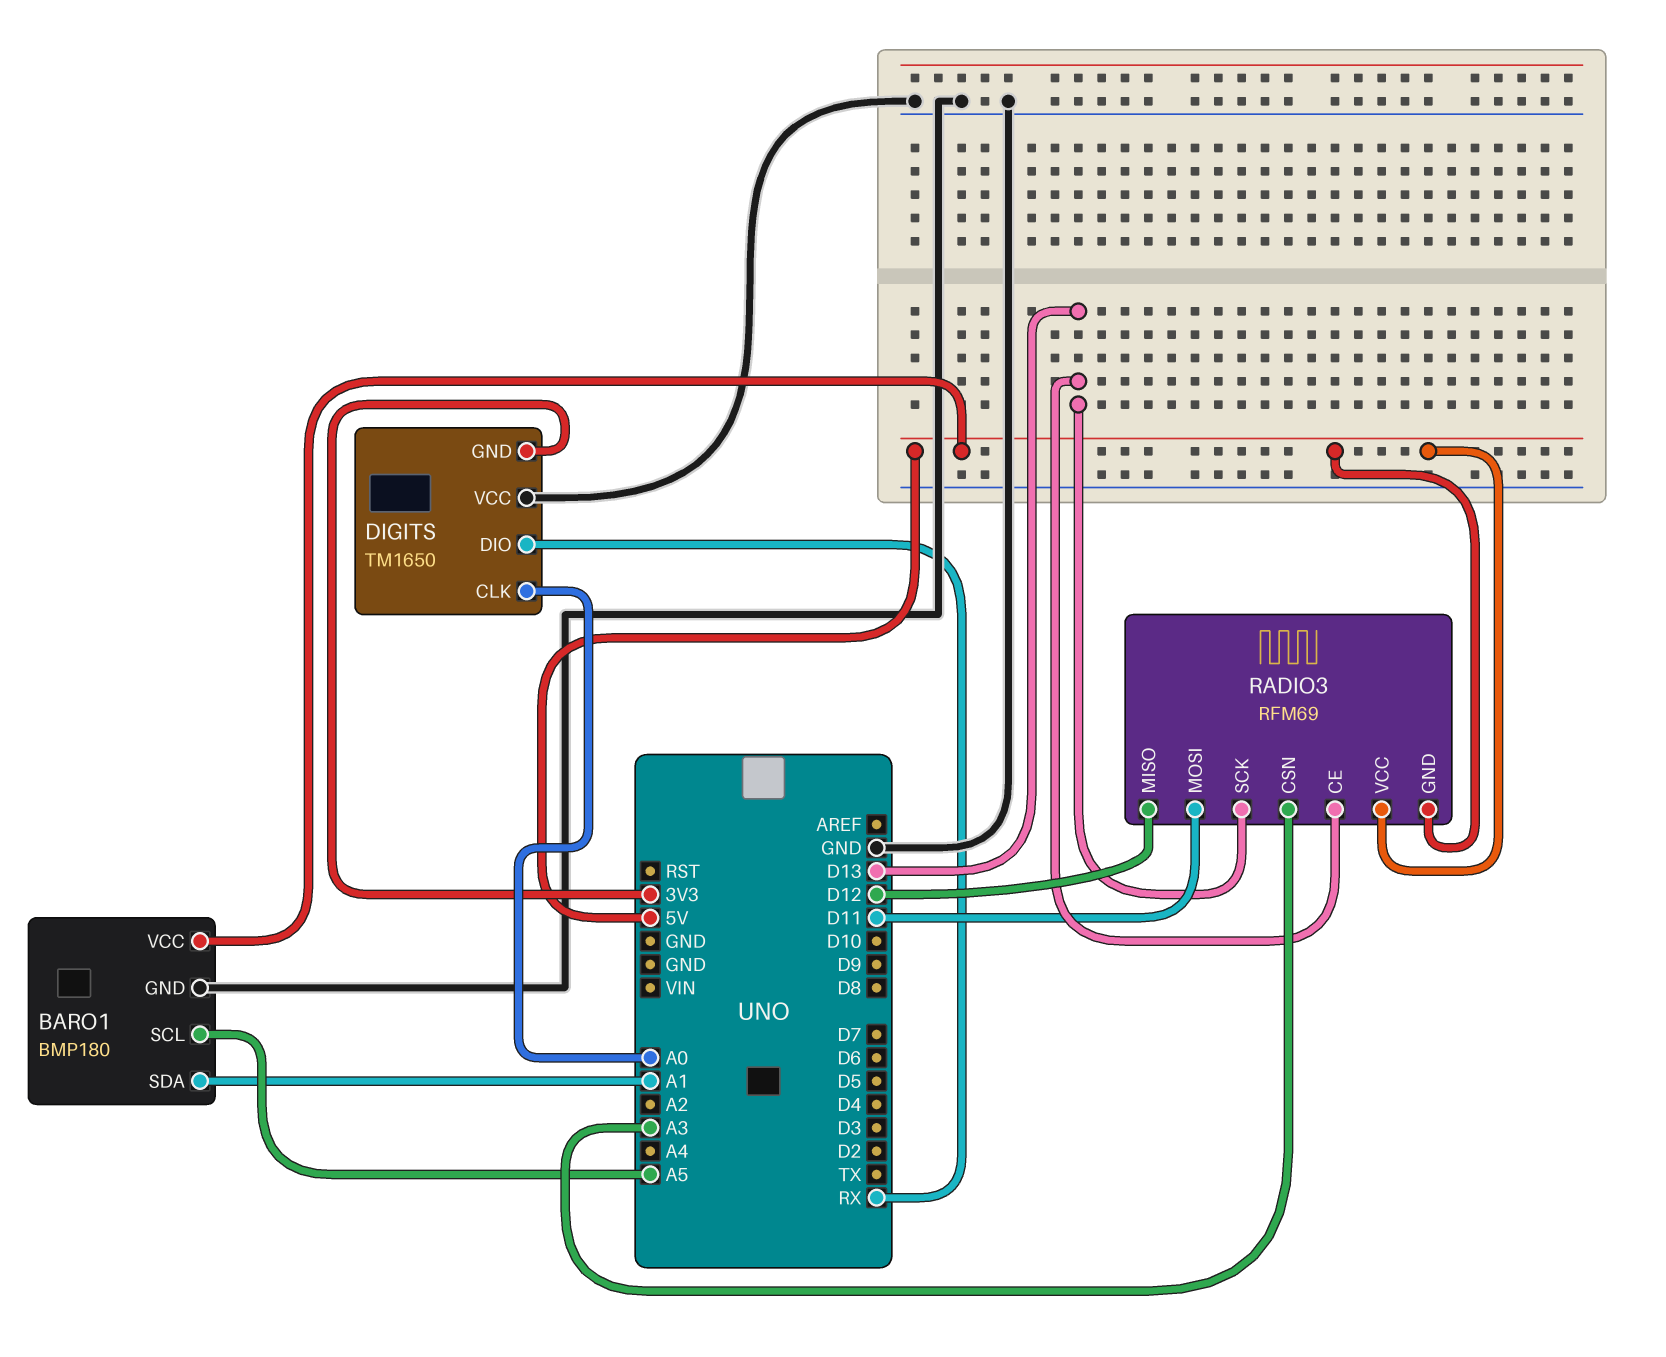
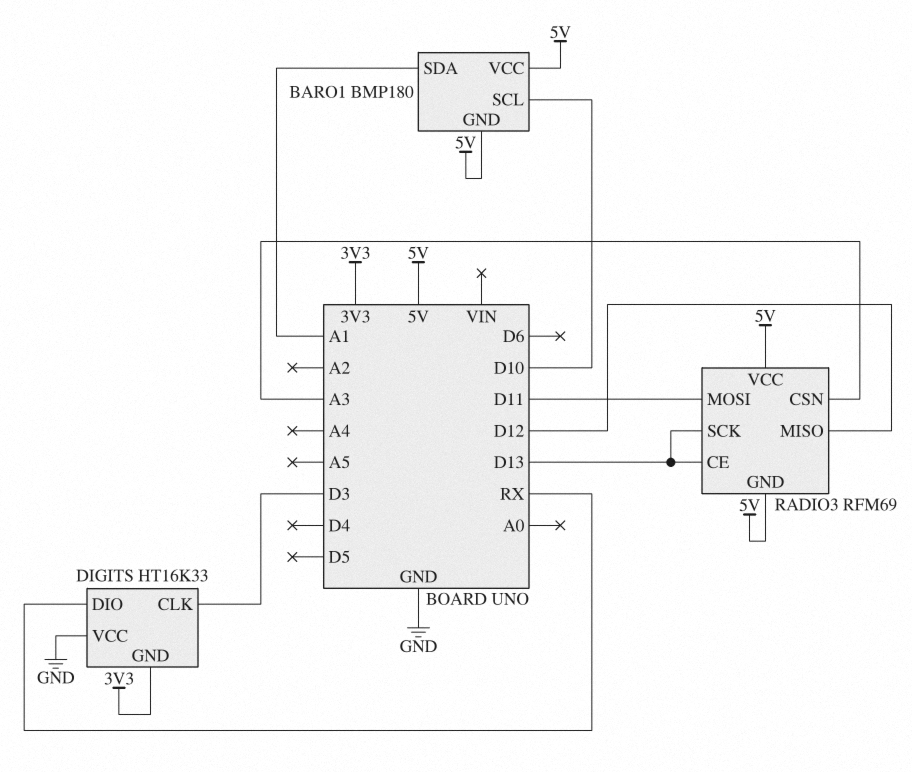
BARO1 pin GND: GND -> 5V
BARO1 pin SCL: A5 -> D10
DIGITS: TM1650 -> HT16K33
DIGITS pin CLK: A0 -> D3

